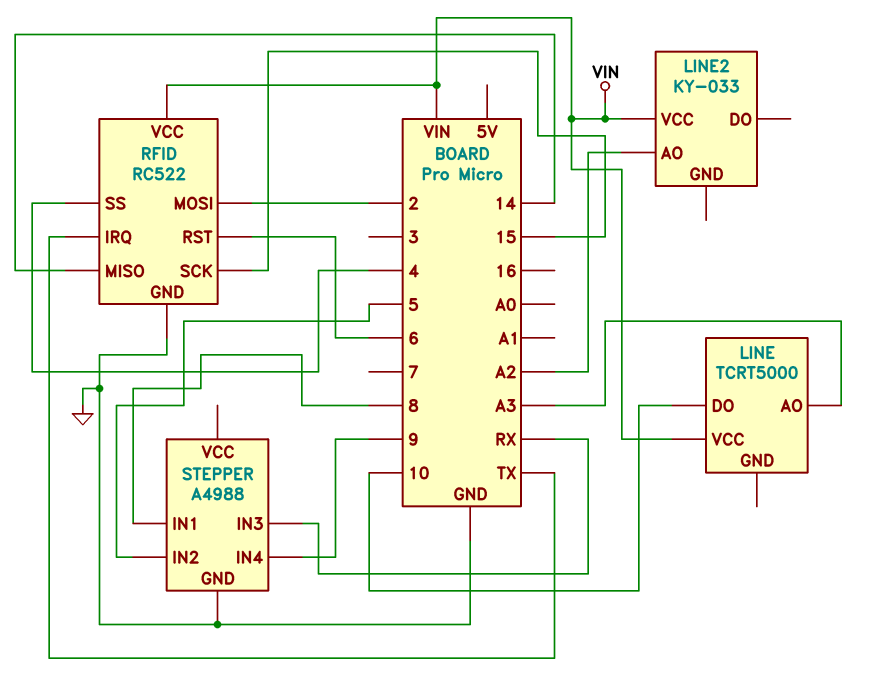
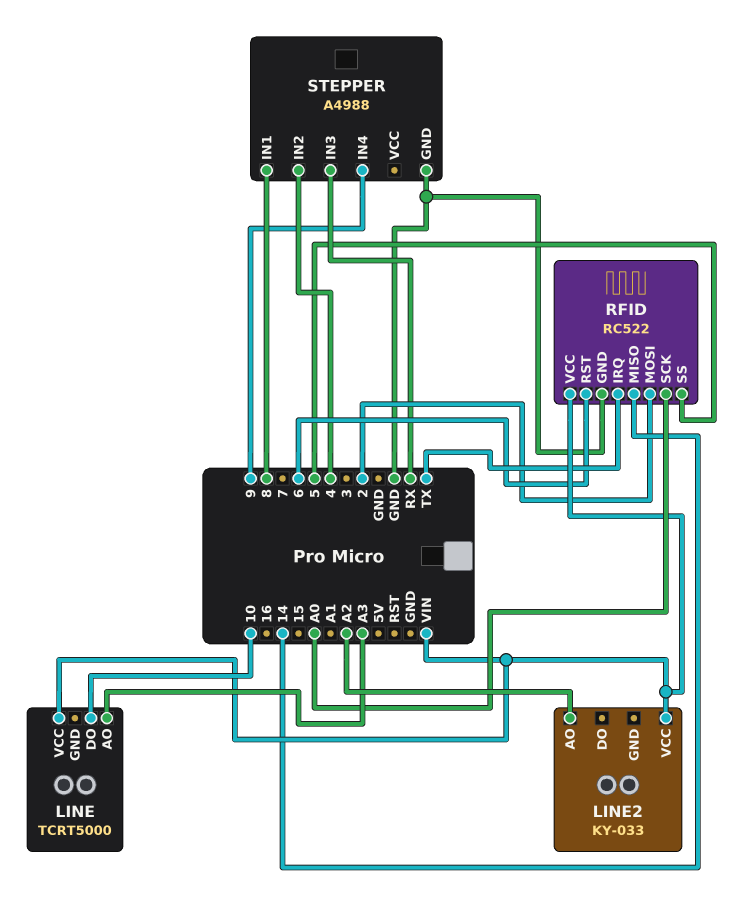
RFID pin SCK: 15 -> A0
RFID pin SS: 4 -> 5
STEPPER pin IN2: 5 -> 4

